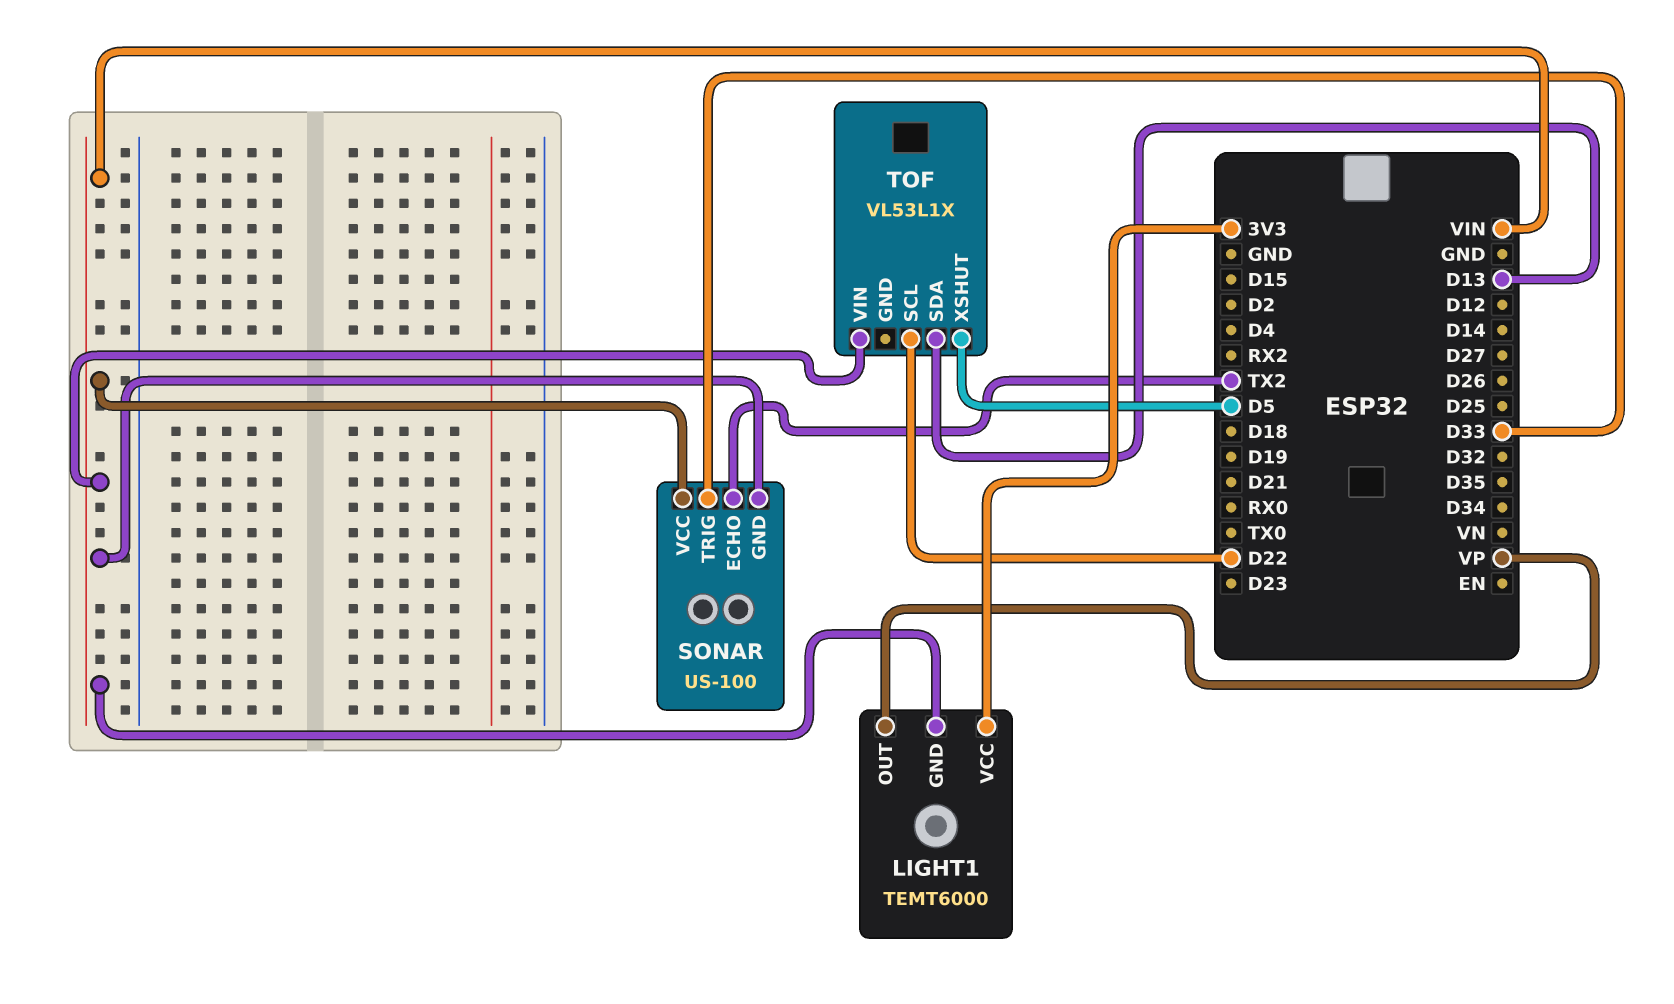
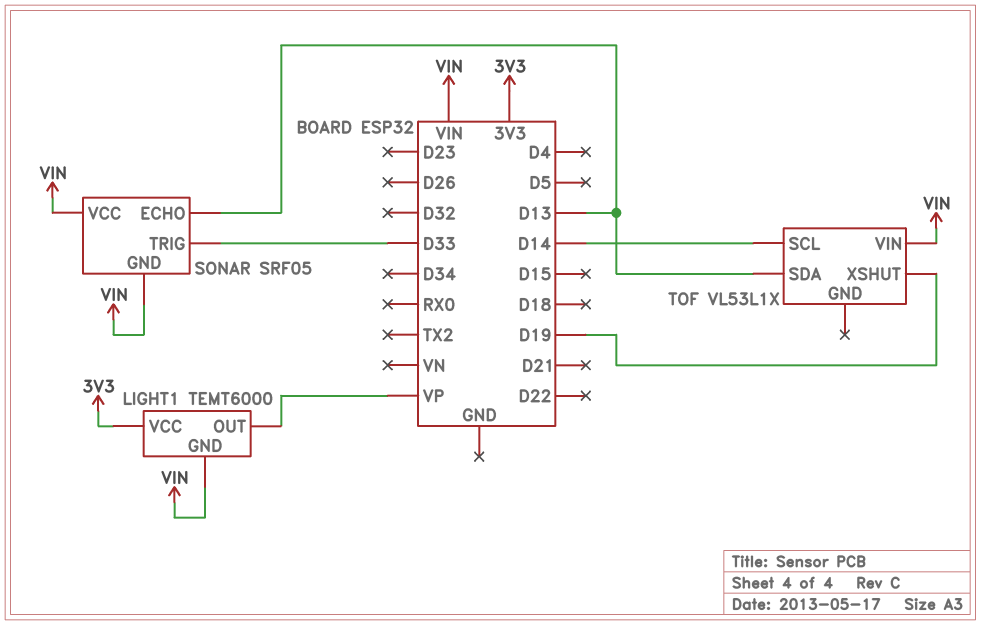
SONAR: US-100 -> SRF05
SONAR pin ECHO: TX2 -> D13
TOF pin SCL: D22 -> D14
TOF pin XSHUT: D5 -> D19

